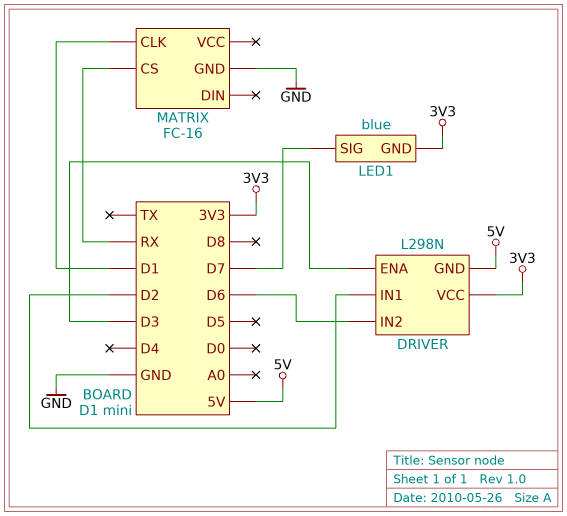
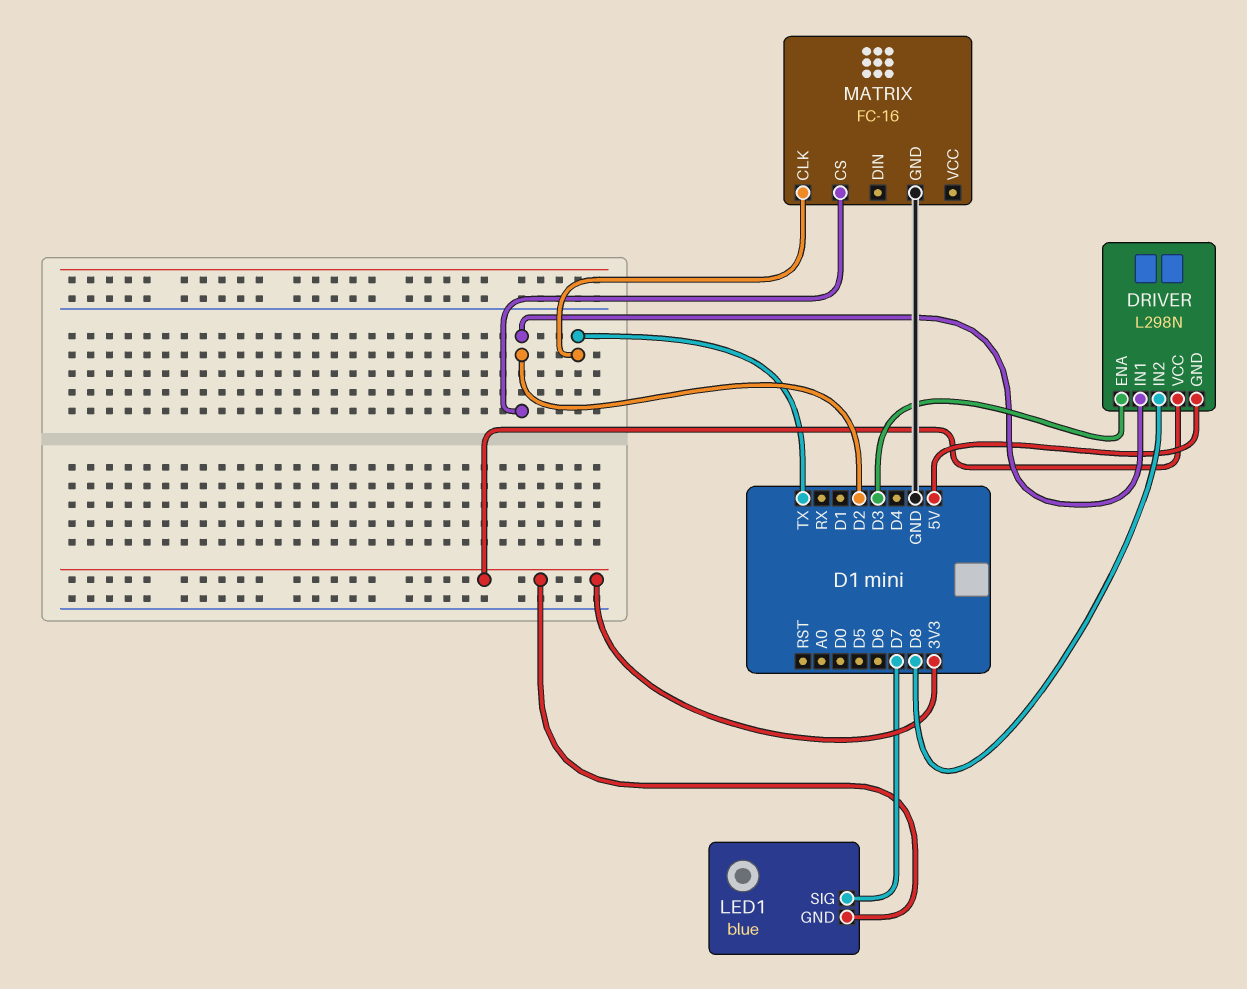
DRIVER pin IN2: D6 -> D8
MATRIX pin CLK: D1 -> TX
MATRIX pin CS: RX -> D2

